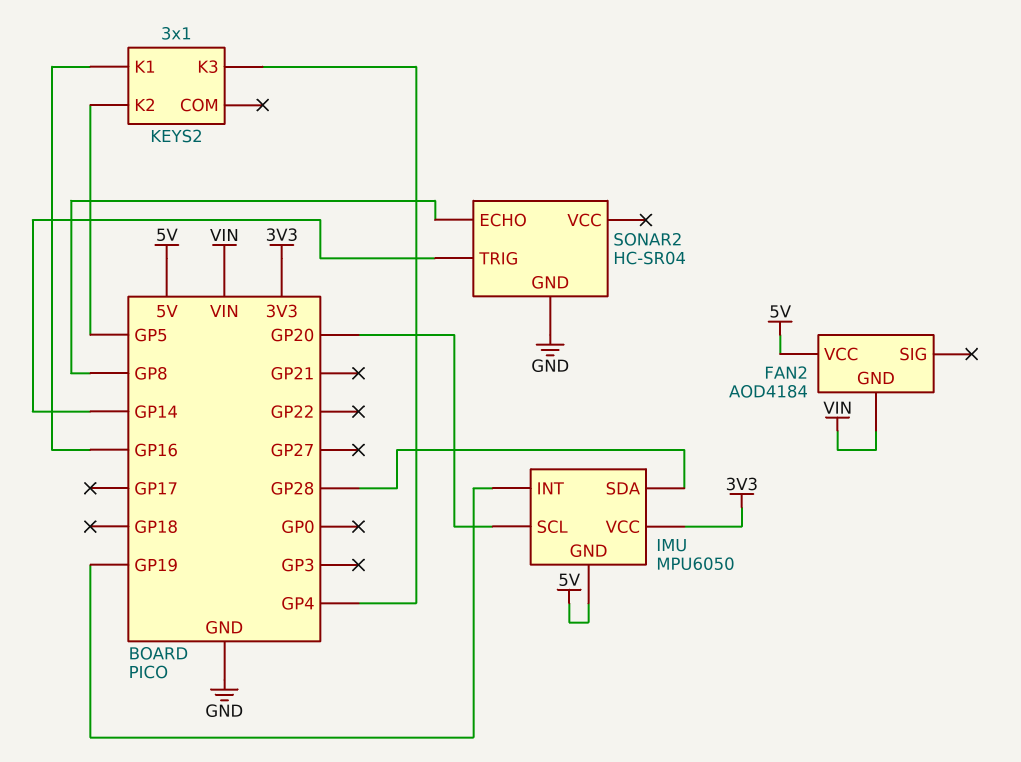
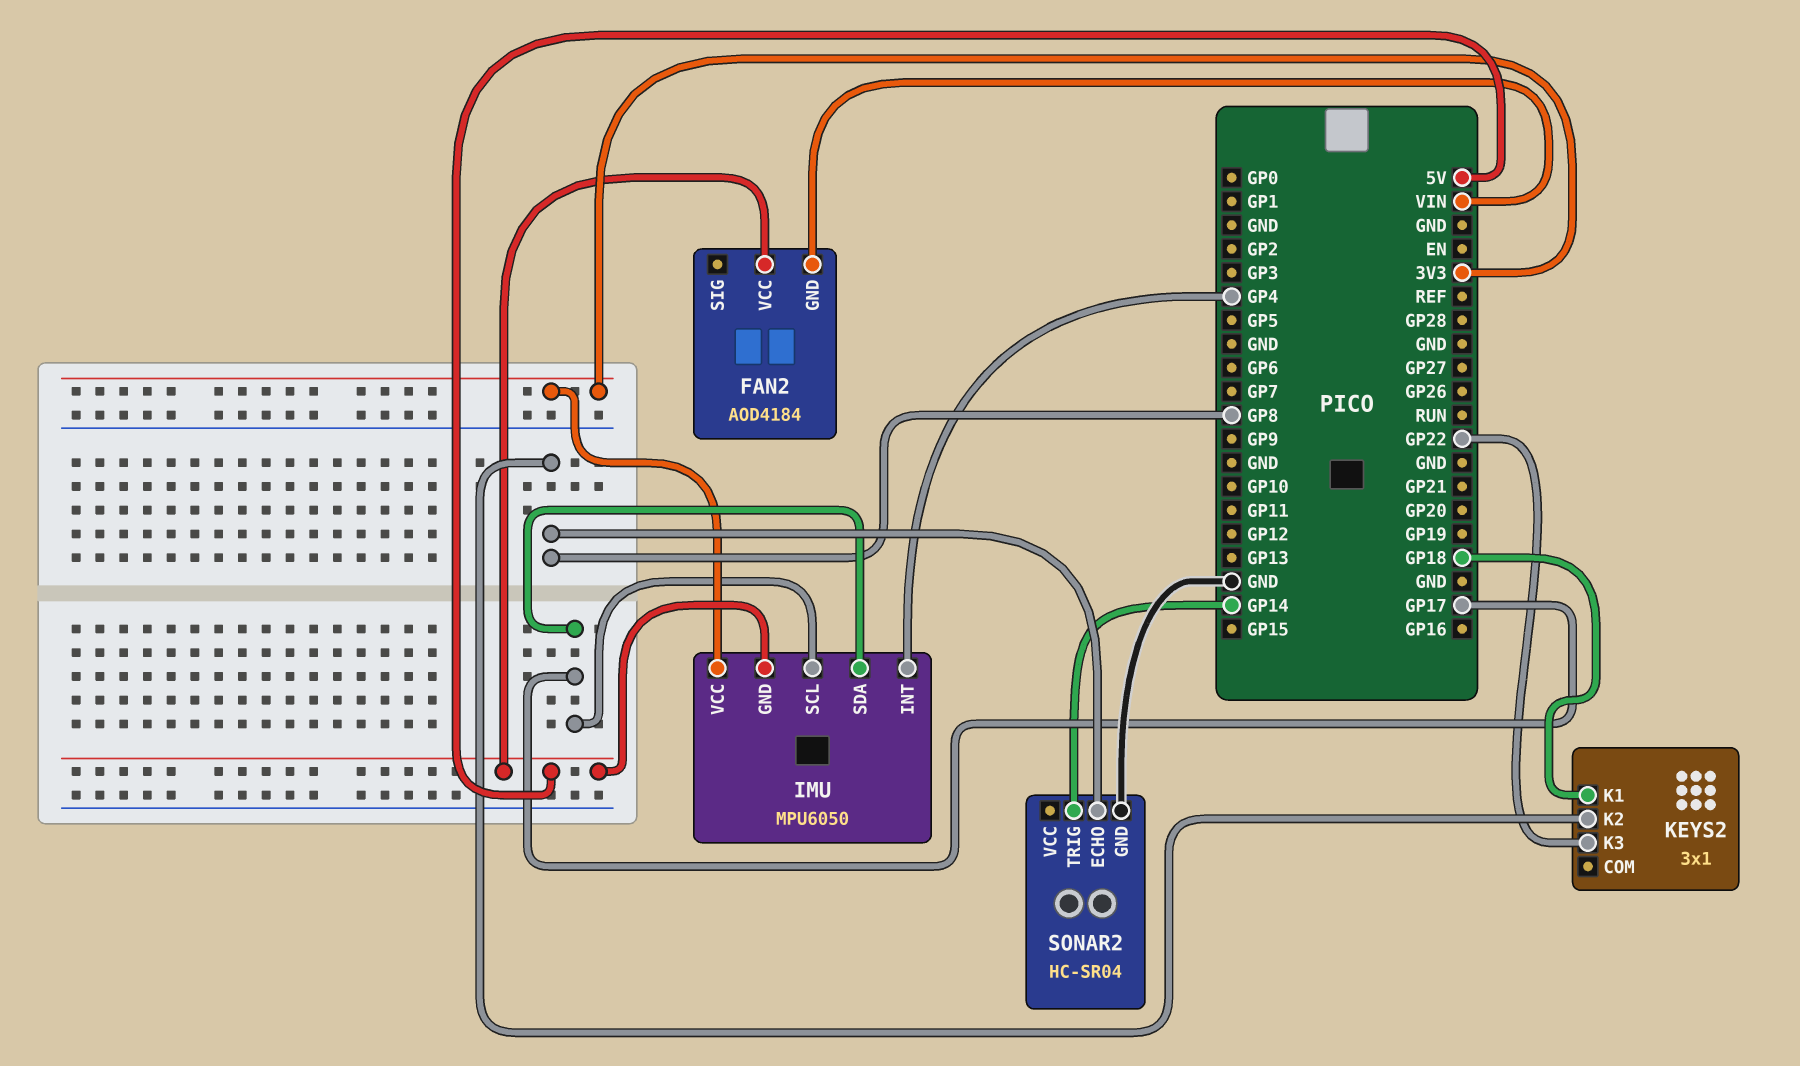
IMU pin INT: GP19 -> GP4
IMU pin SCL: GP20 -> GP17
IMU pin SDA: GP28 -> GP17
KEYS2 pin K1: GP16 -> GP18
KEYS2 pin K2: GP5 -> GP8
KEYS2 pin K3: GP4 -> GP22

